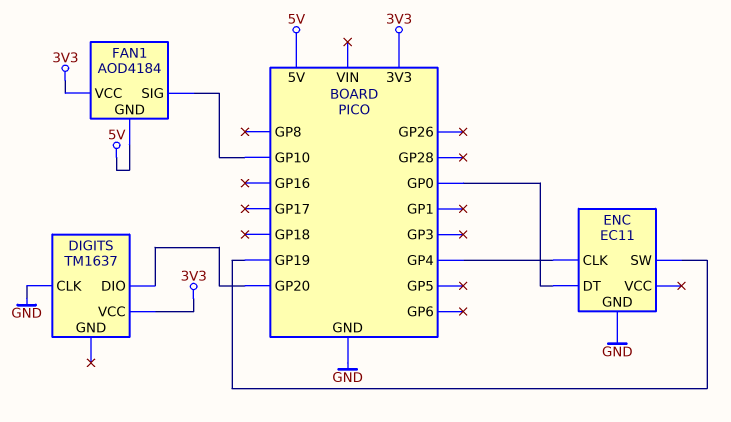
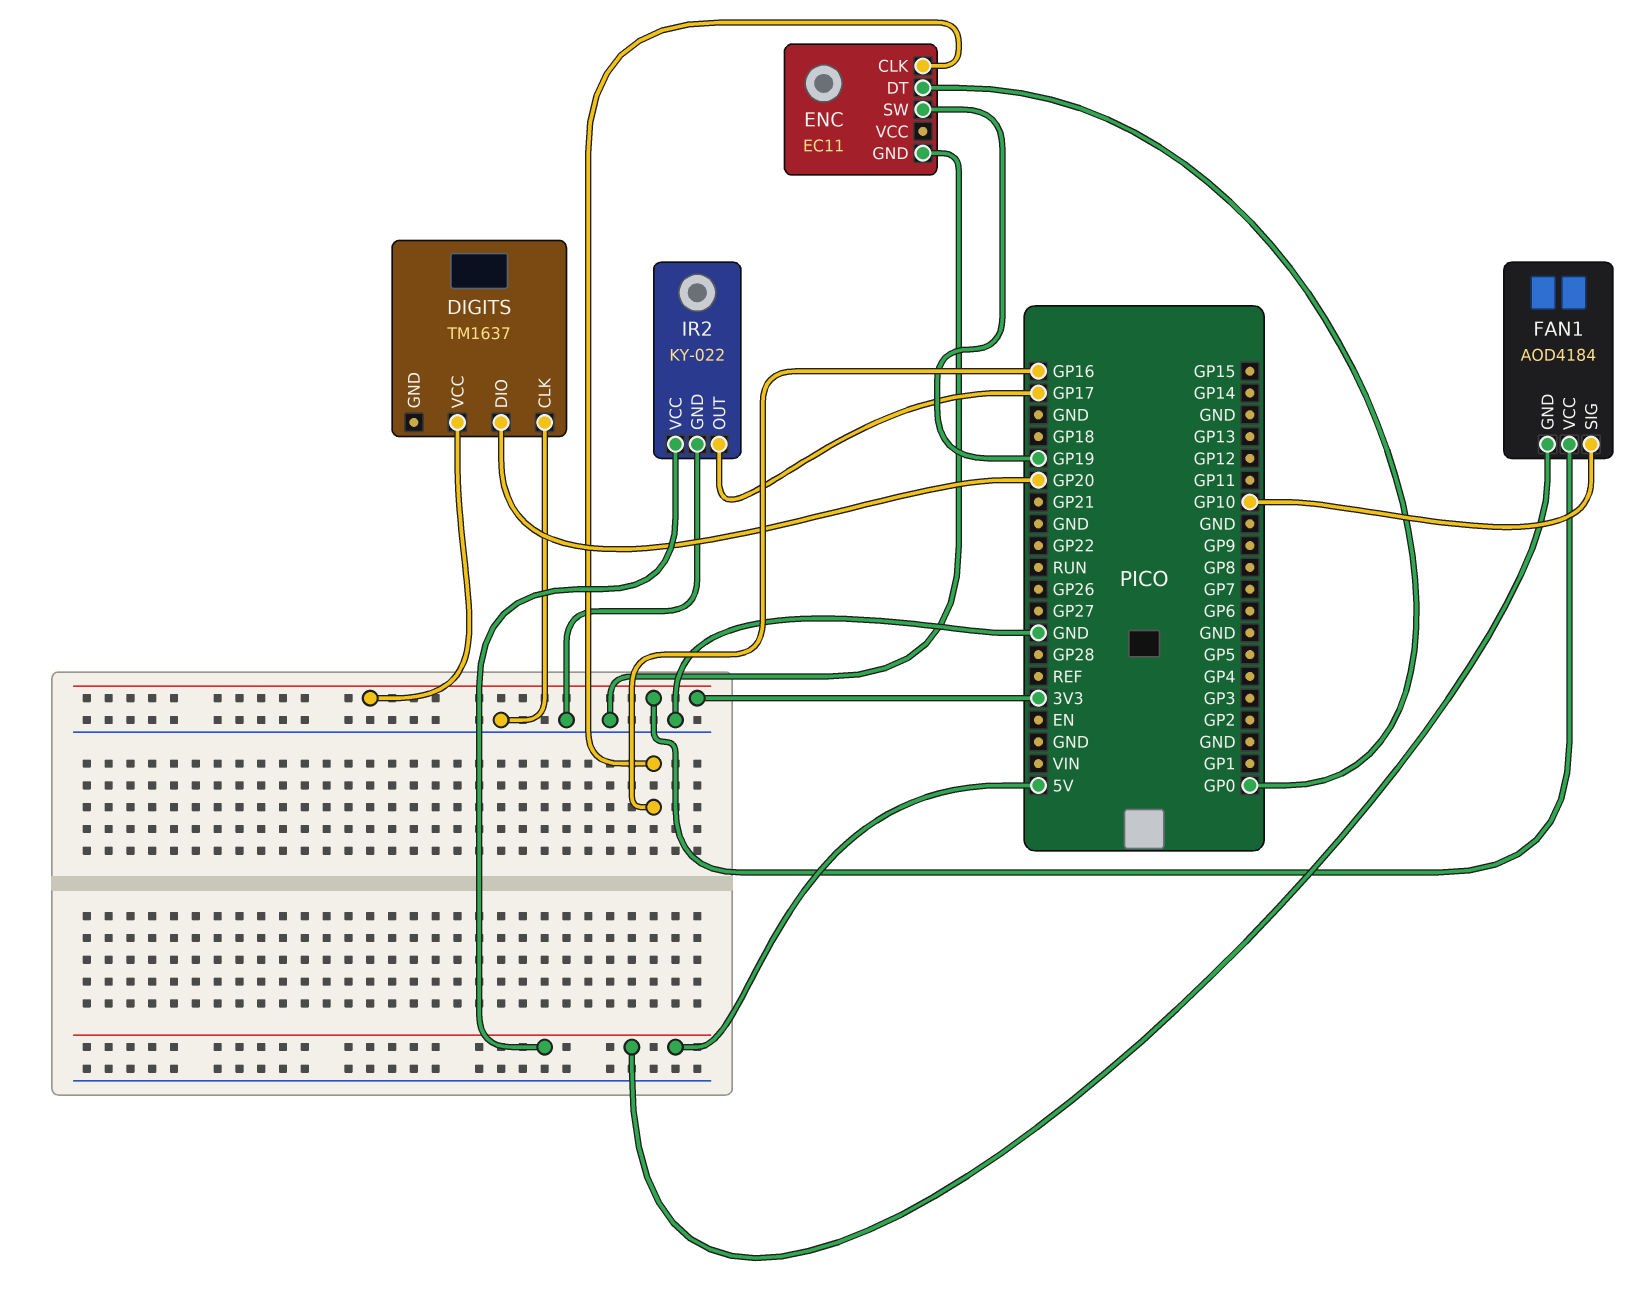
ENC pin CLK: GP4 -> GP16
IR2: none -> KY-022
IR2 pin GND: none -> GND
IR2 pin OUT: none -> GP17
IR2 pin VCC: none -> 5V

